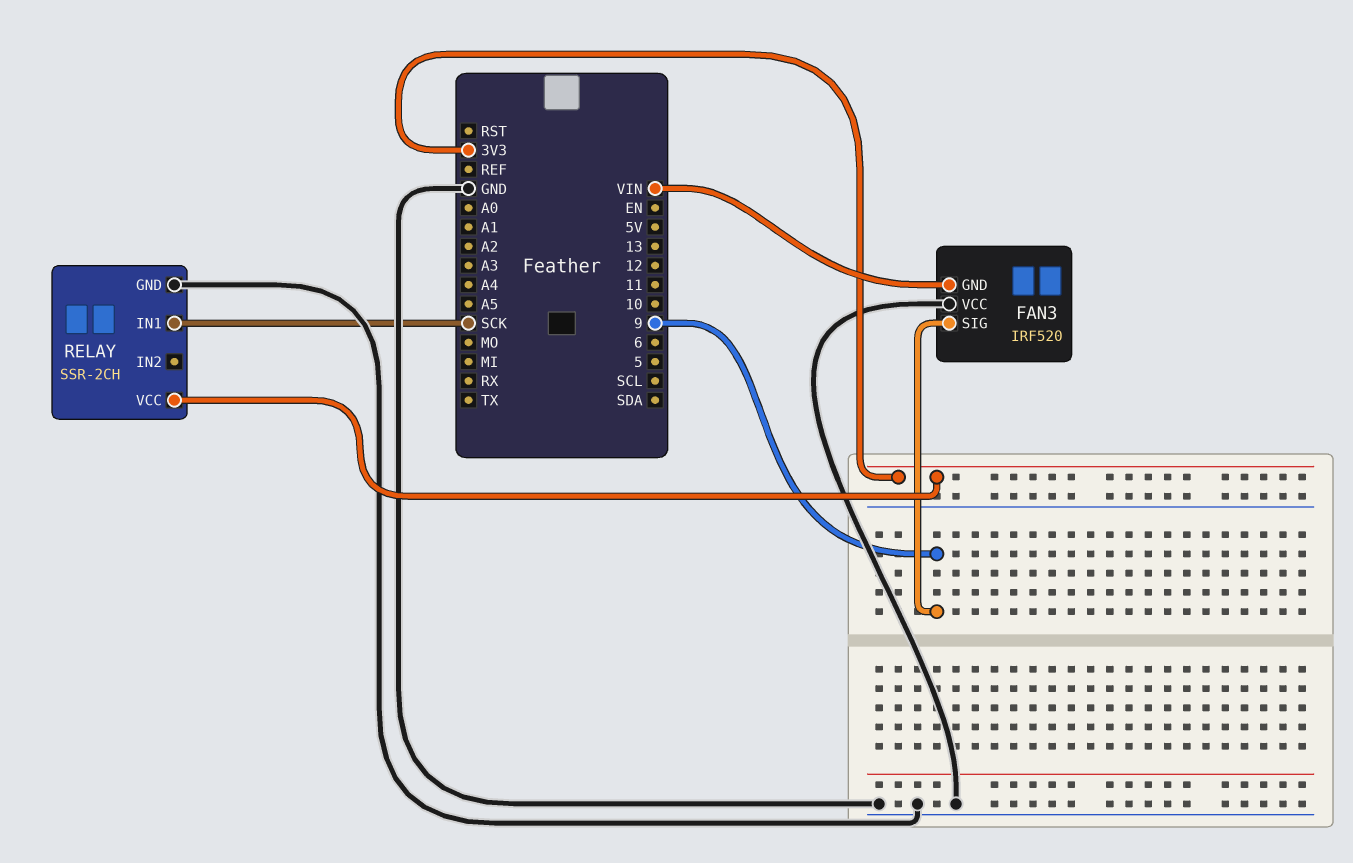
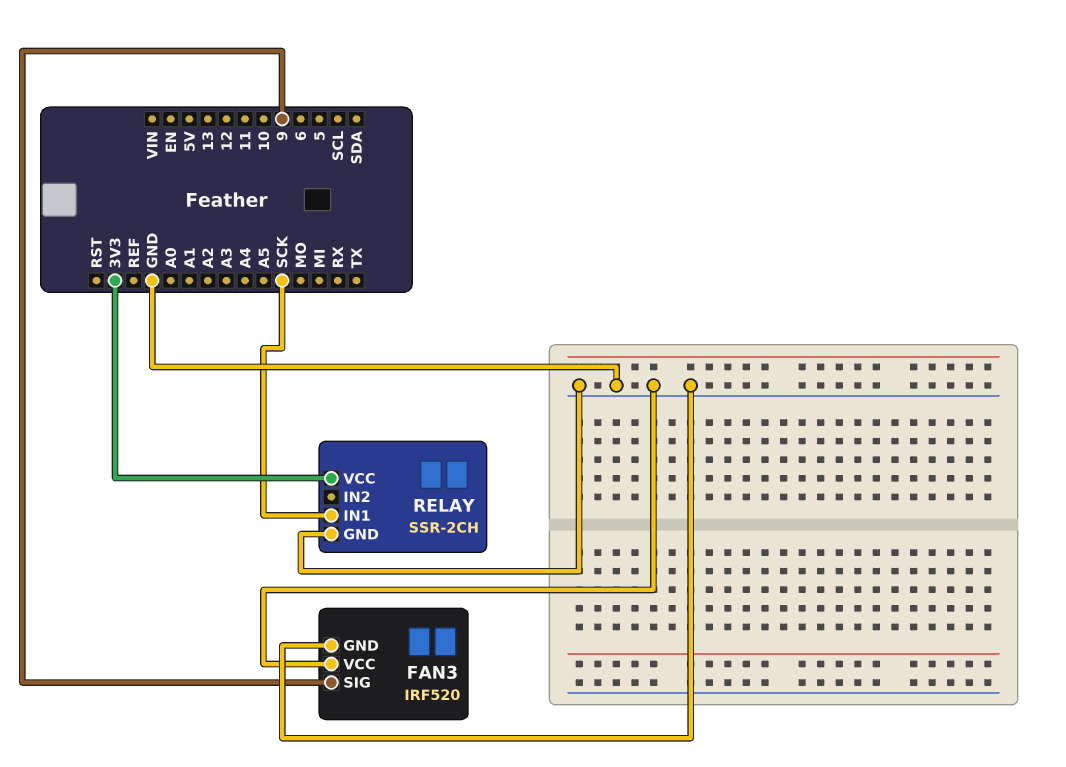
FAN3 pin GND: VIN -> GND

